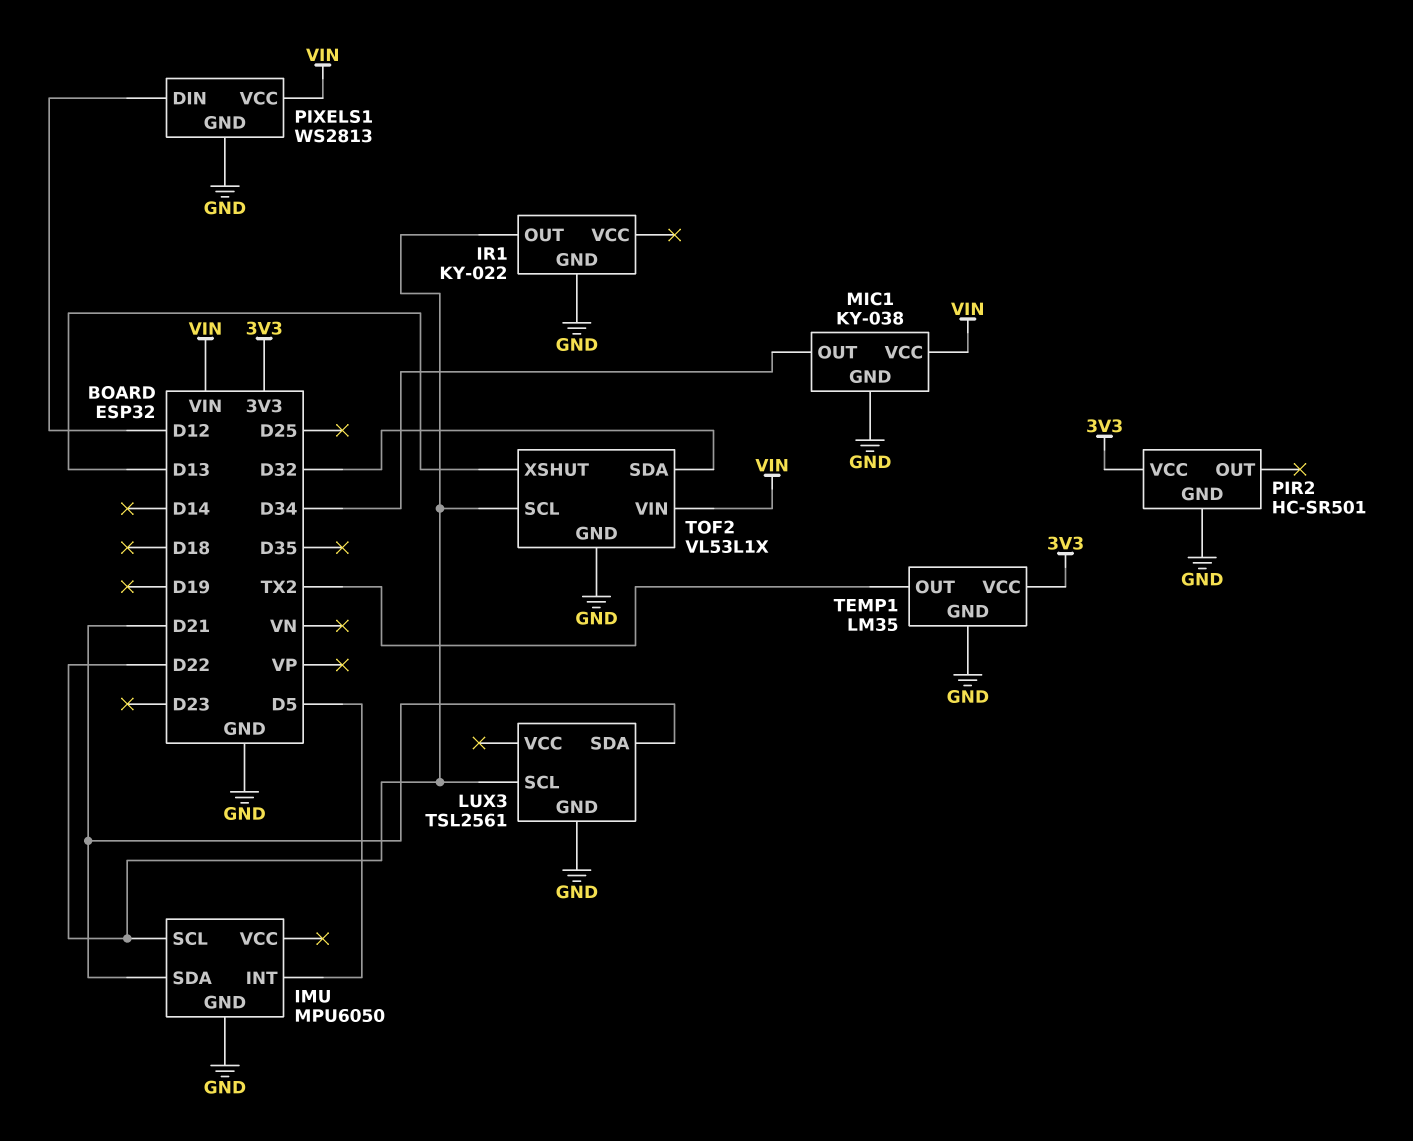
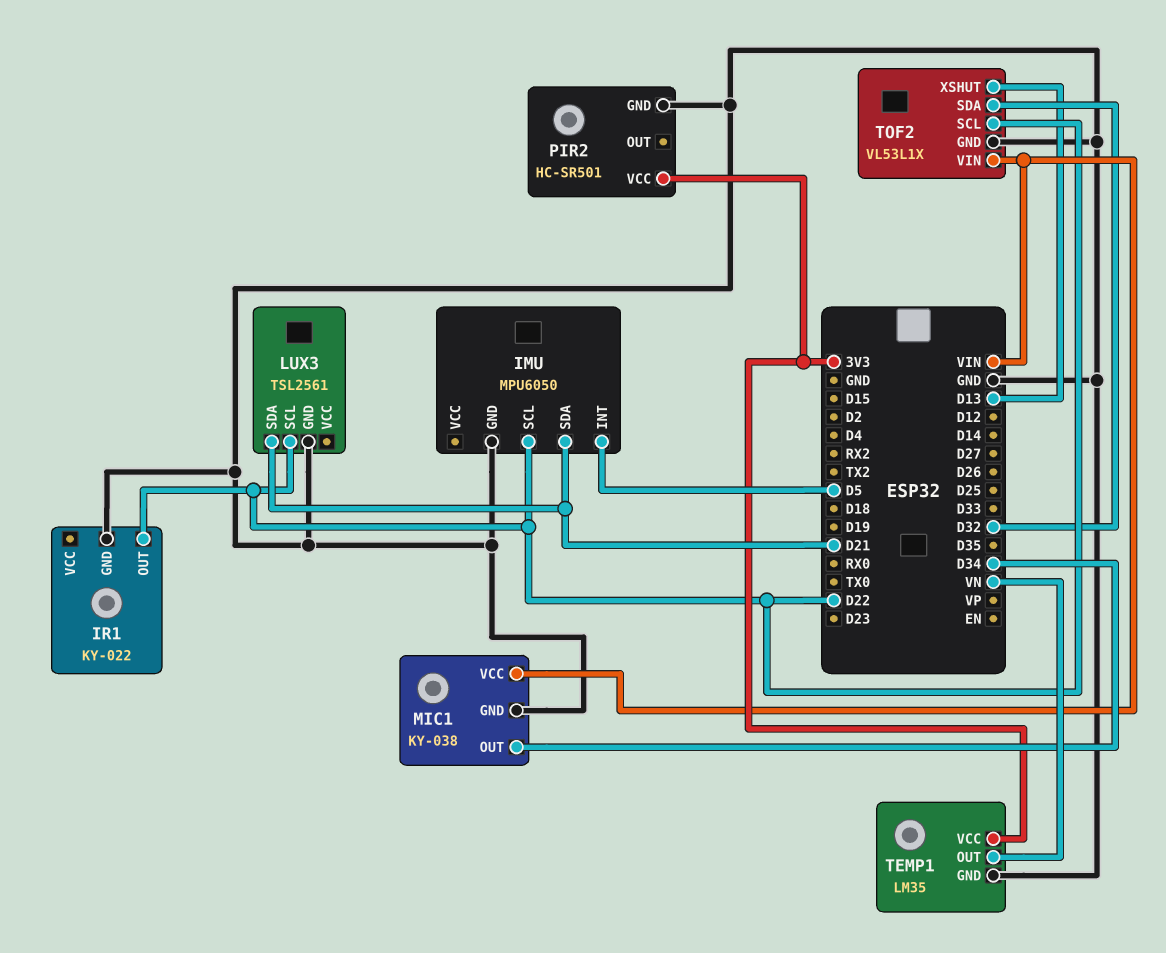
PIXELS1: WS2813 -> none
PIXELS1 pin DIN: D12 -> none
PIXELS1 pin GND: GND -> none
PIXELS1 pin VCC: VIN -> none
TEMP1 pin OUT: TX2 -> VN

